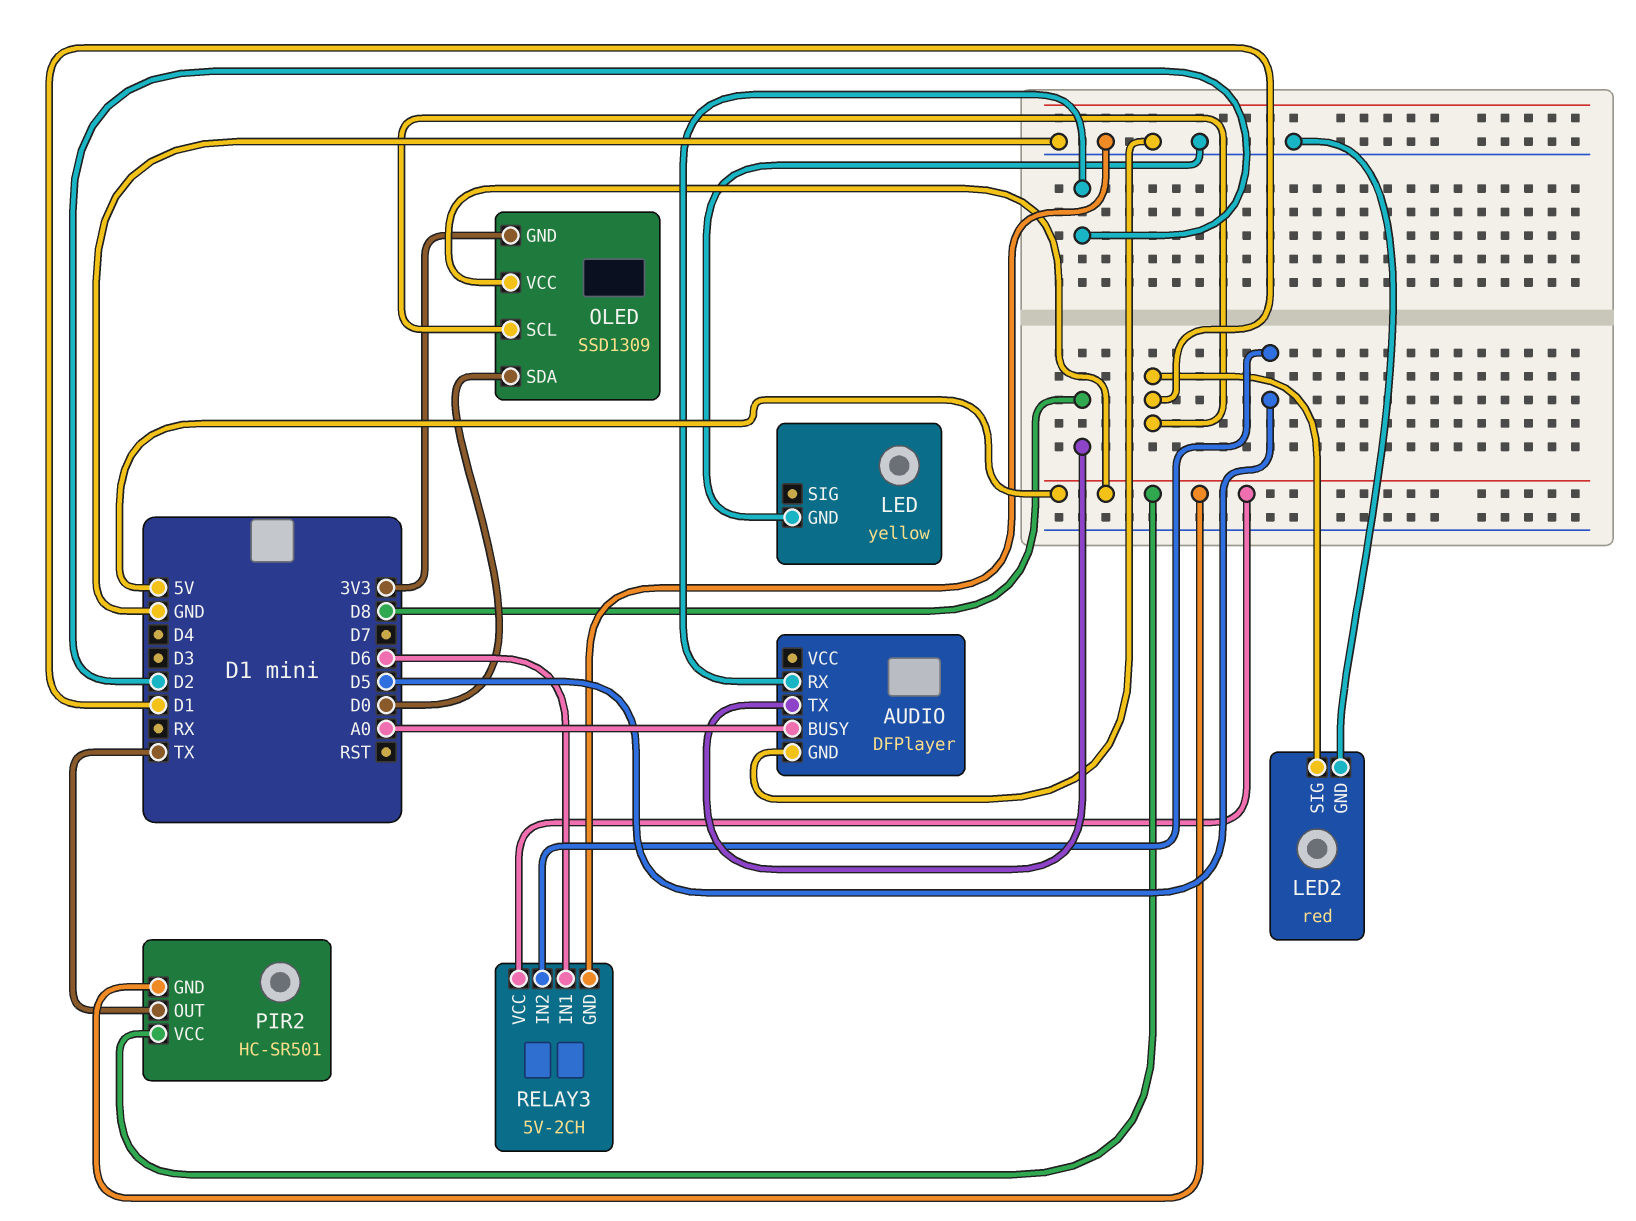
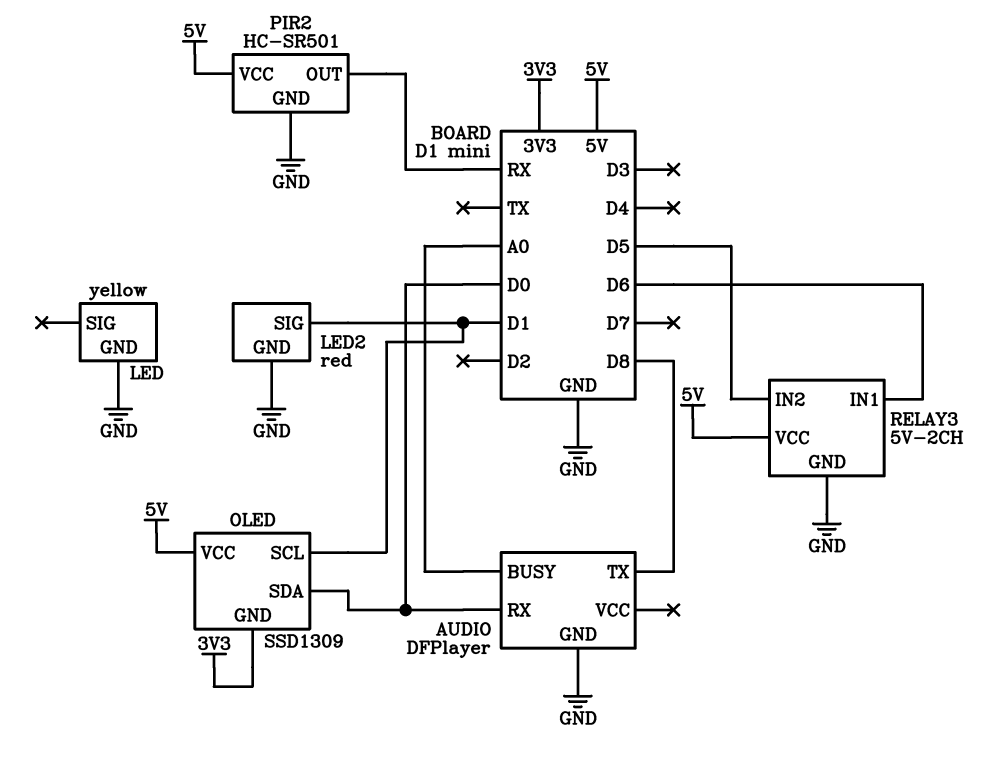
AUDIO pin RX: D2 -> D0
PIR2 pin GND: 5V -> GND
PIR2 pin OUT: TX -> RX

